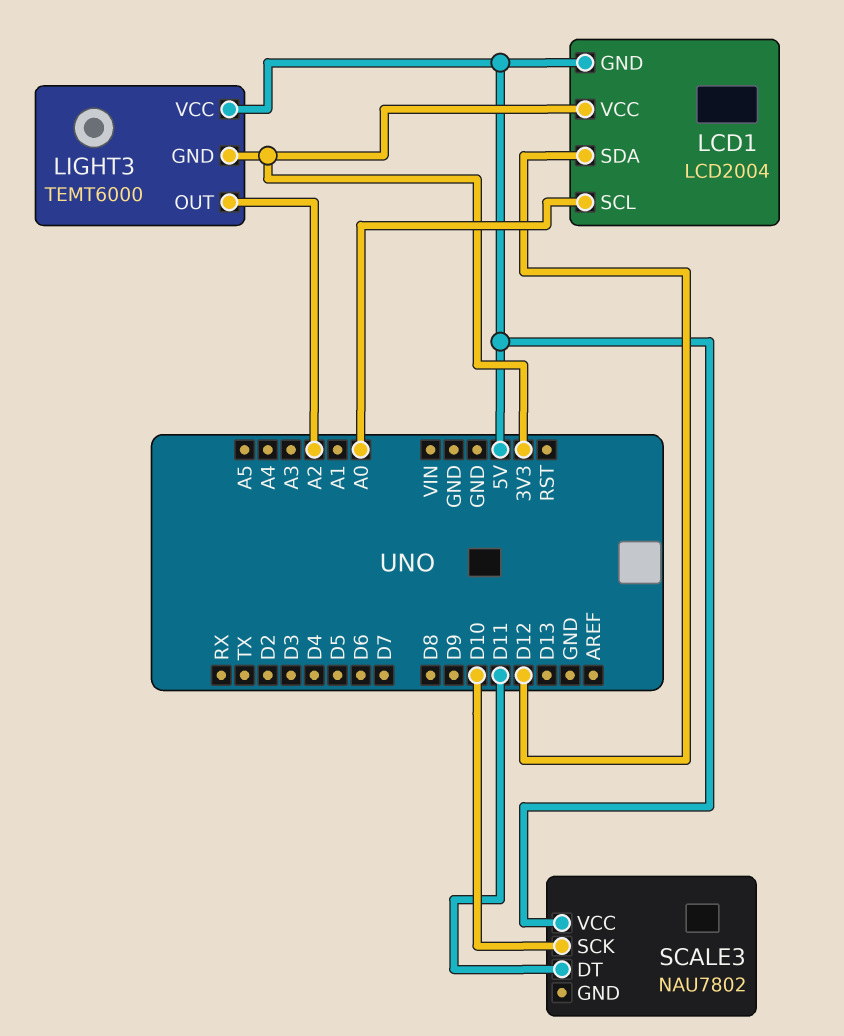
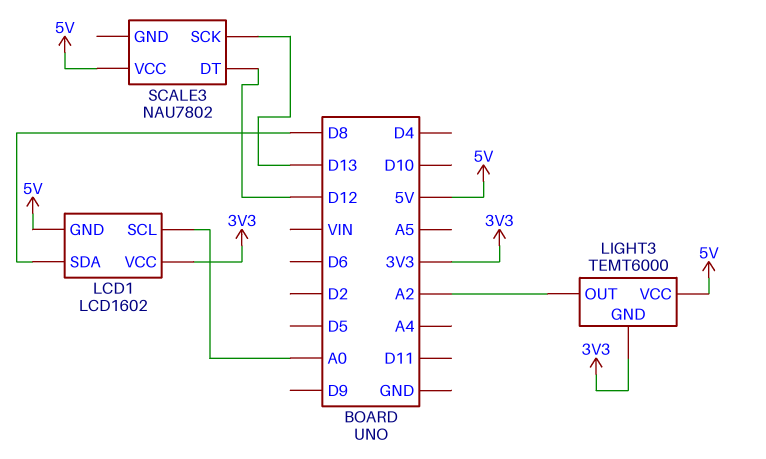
LCD1: LCD2004 -> LCD1602
LCD1 pin SDA: D12 -> D8
SCALE3 pin DT: D11 -> D12
SCALE3 pin SCK: D10 -> D13

